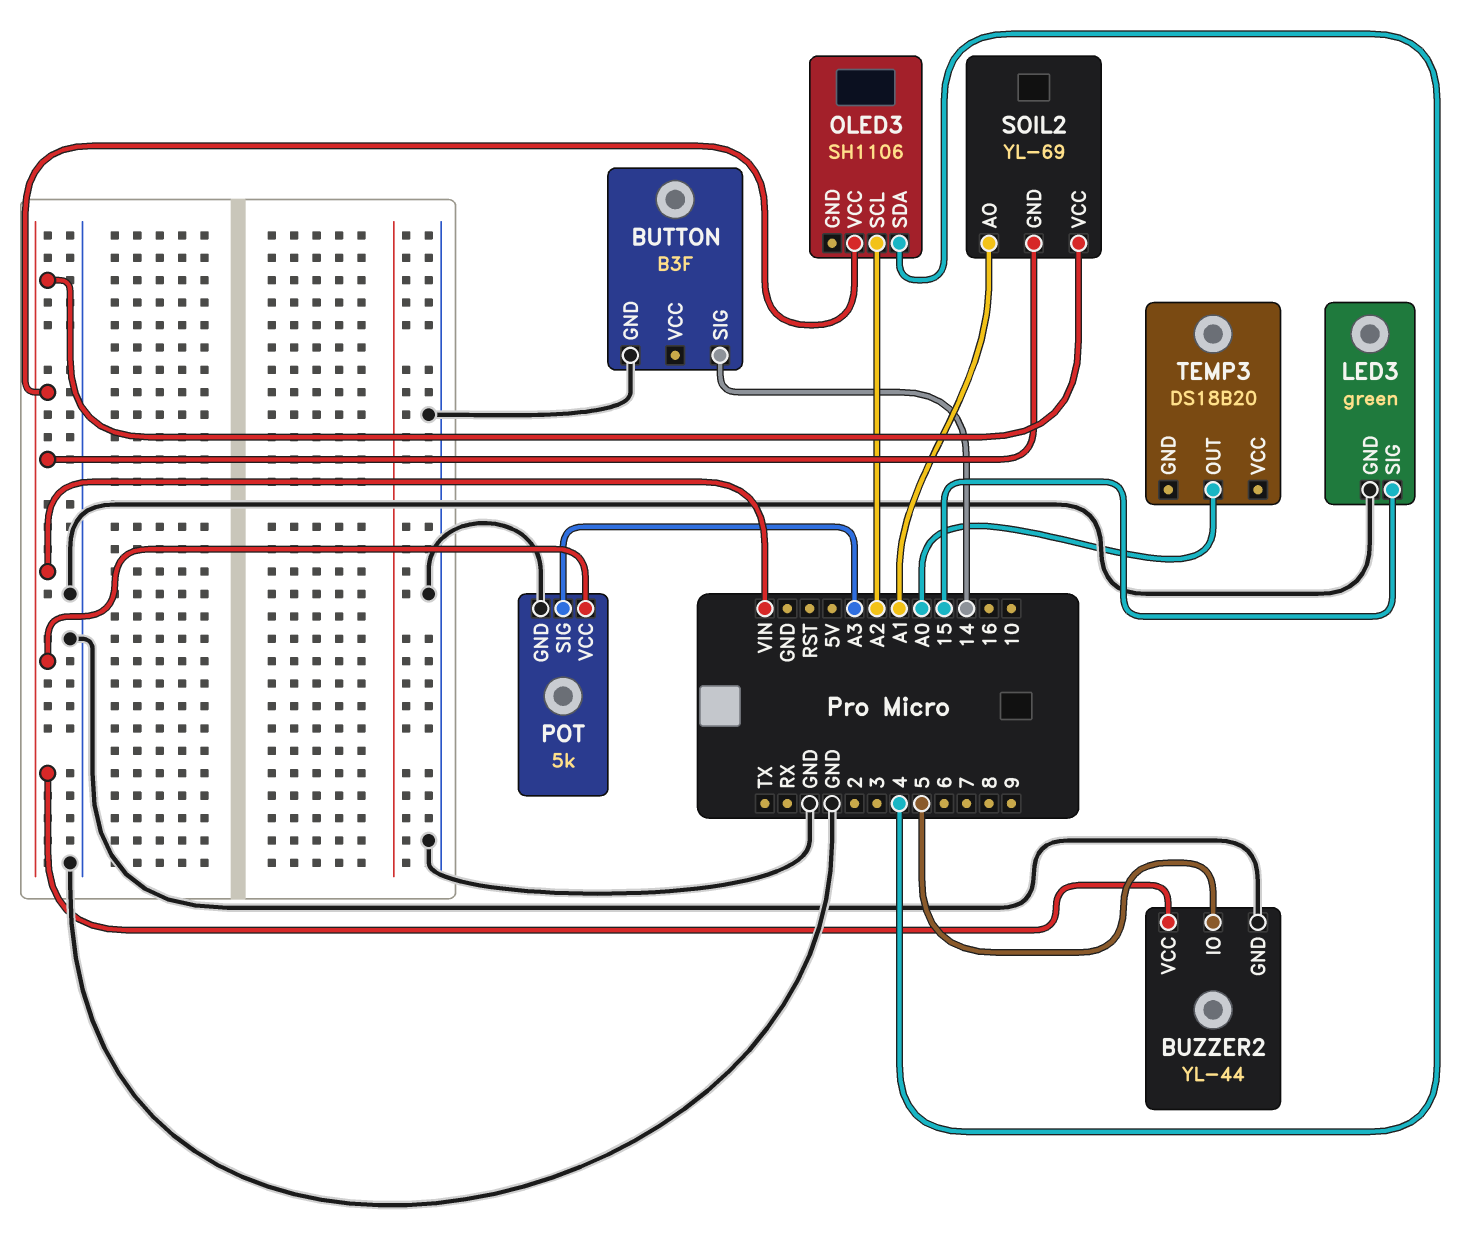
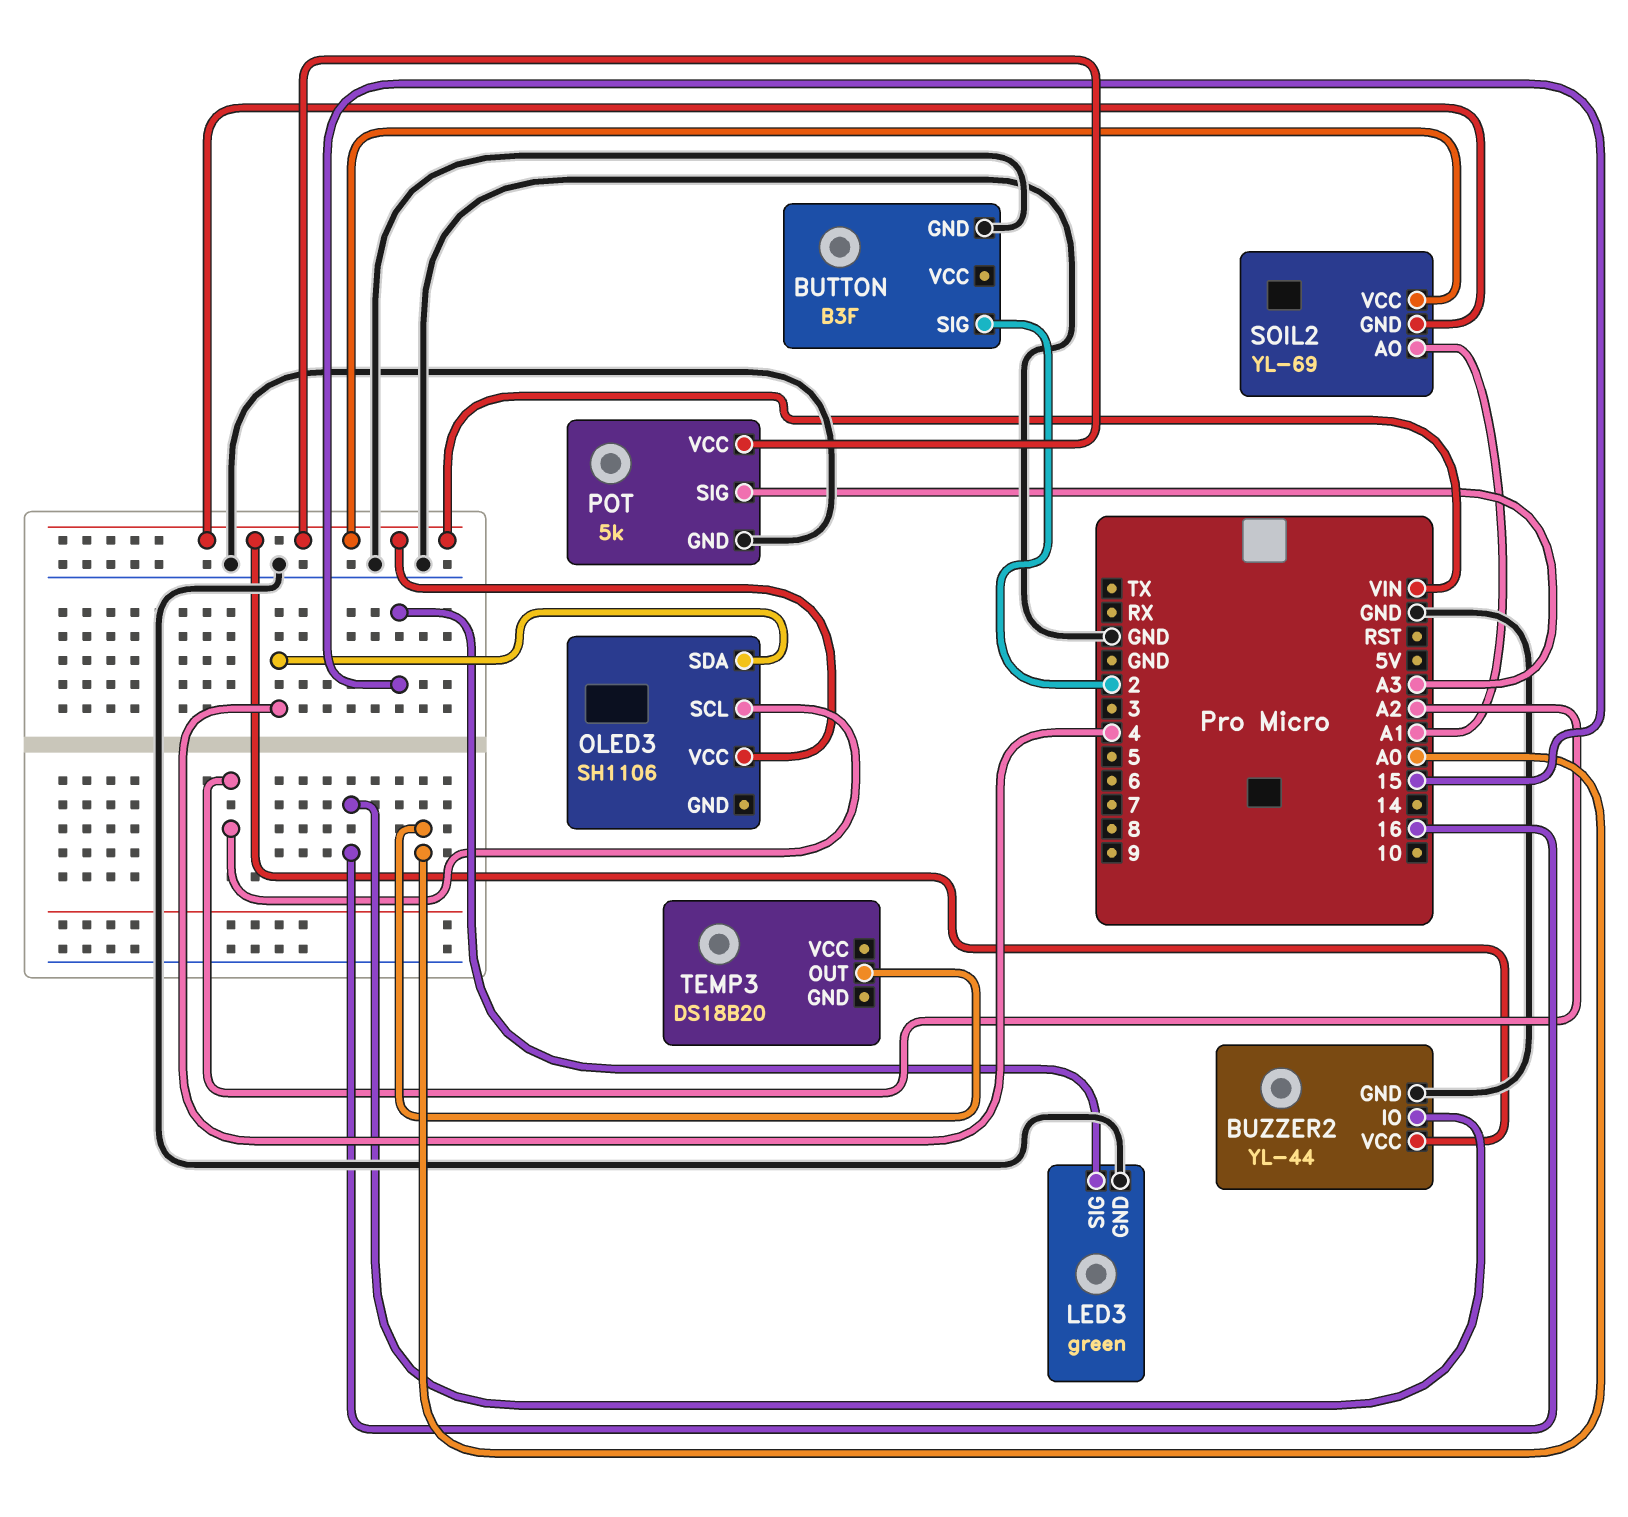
BUTTON pin SIG: 14 -> 2
BUZZER2 pin IO: 5 -> 16

